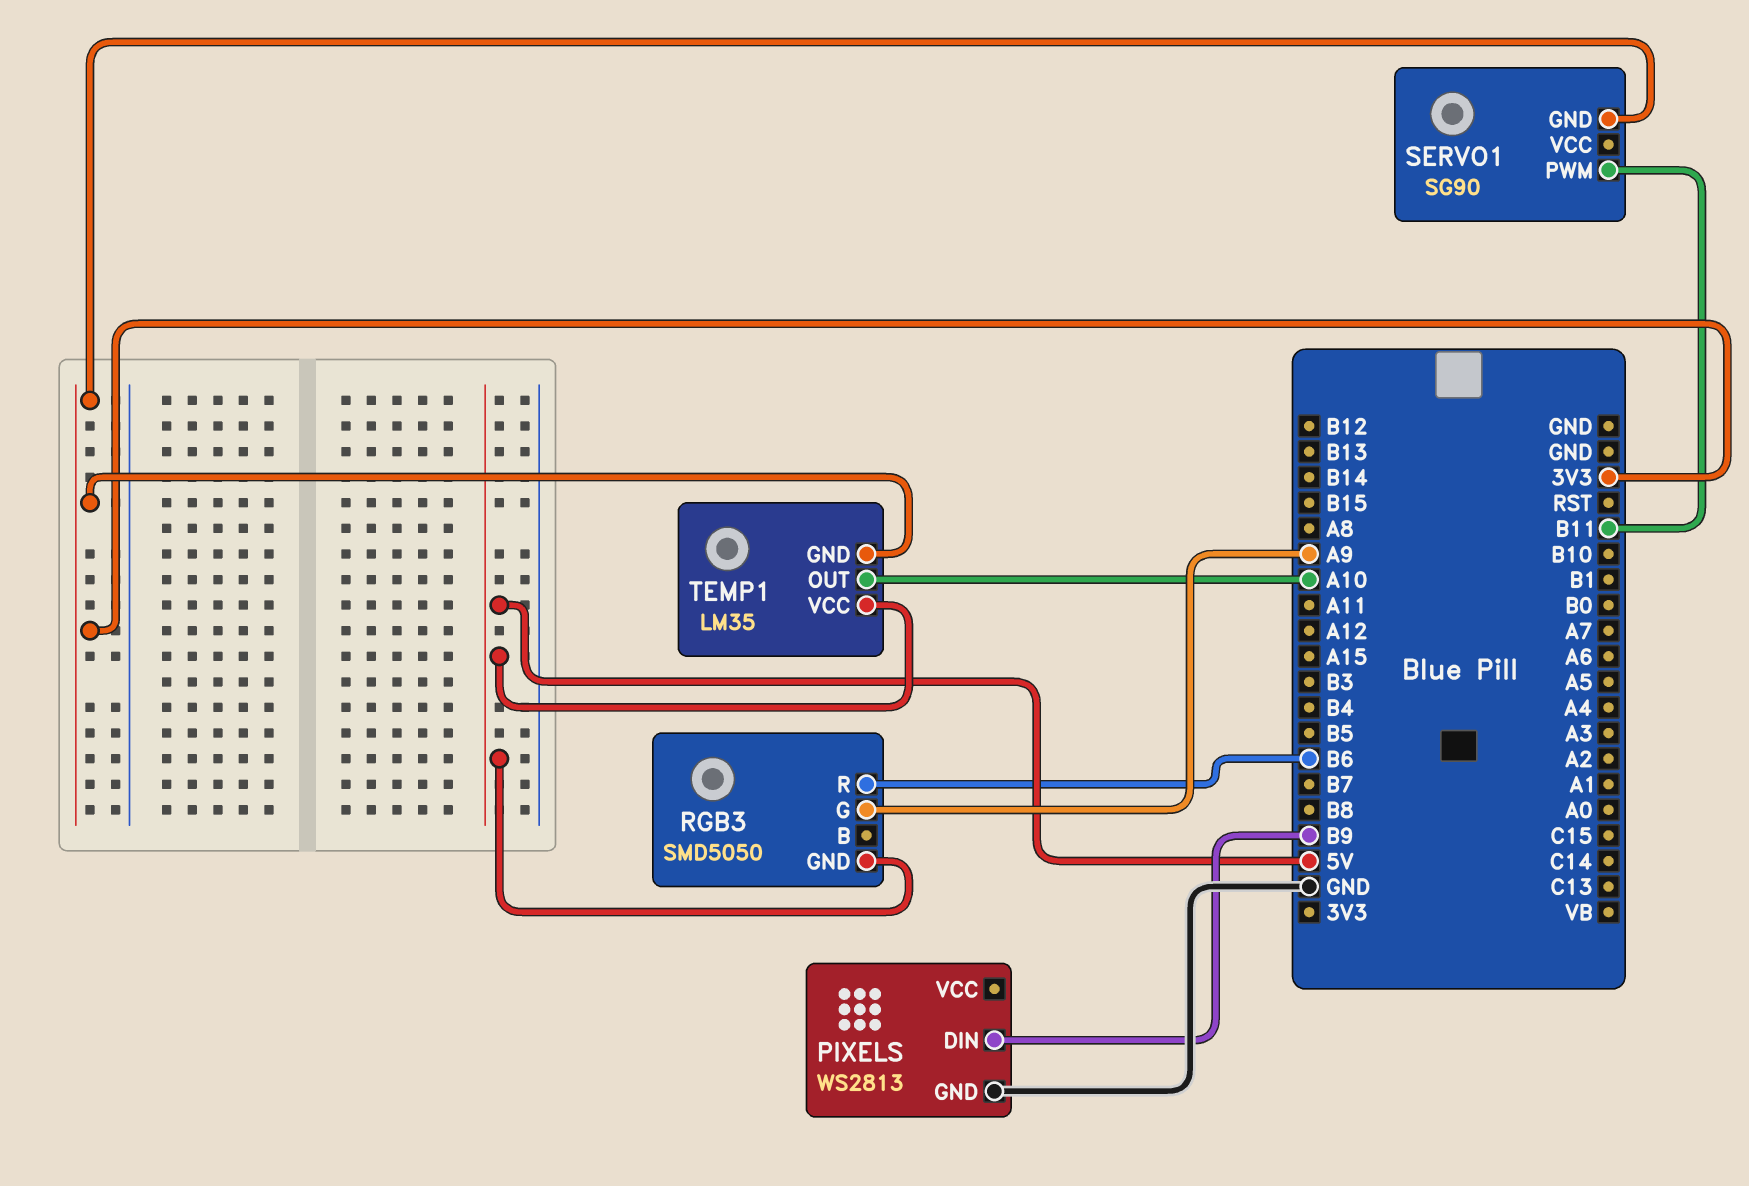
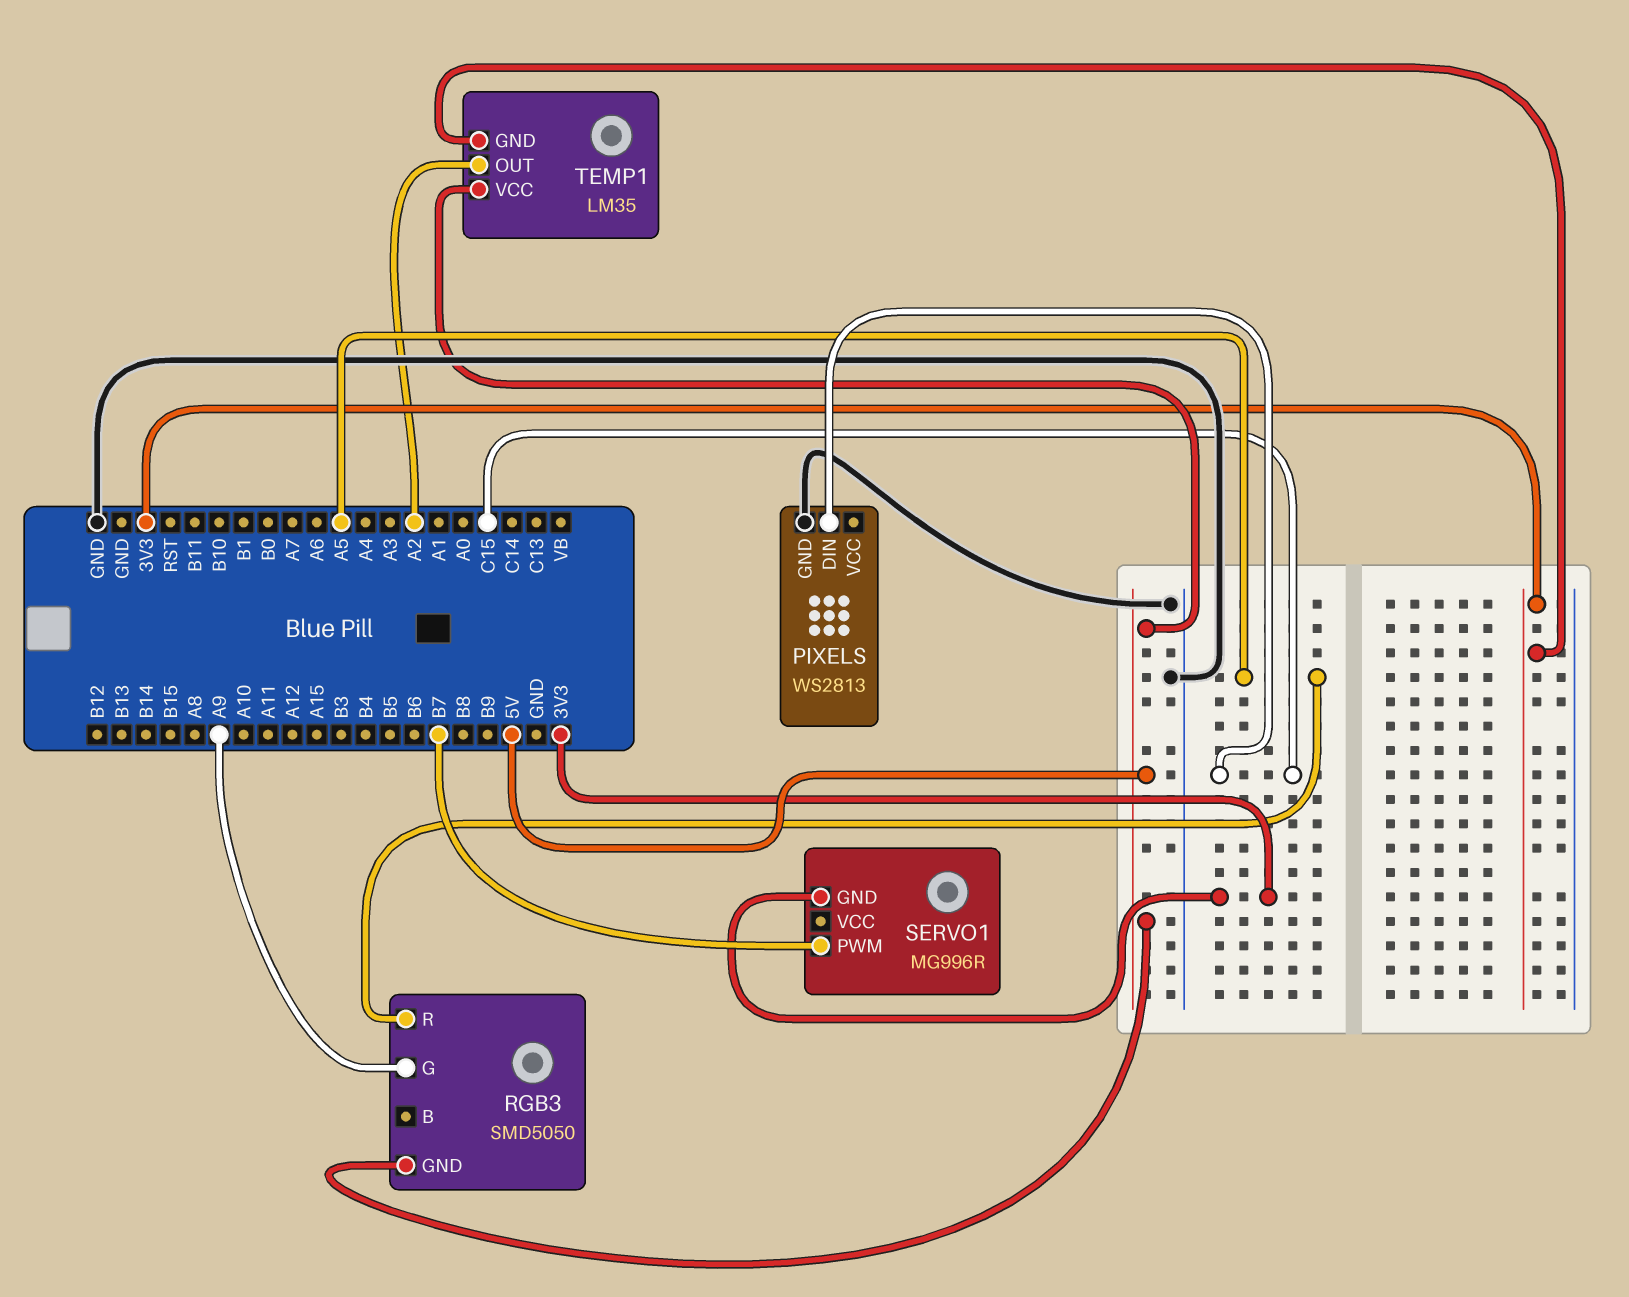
PIXELS pin DIN: B9 -> C15
RGB3 pin R: B6 -> A5
SERVO1: SG90 -> MG996R
SERVO1 pin PWM: B11 -> B7
TEMP1 pin OUT: A10 -> A2

